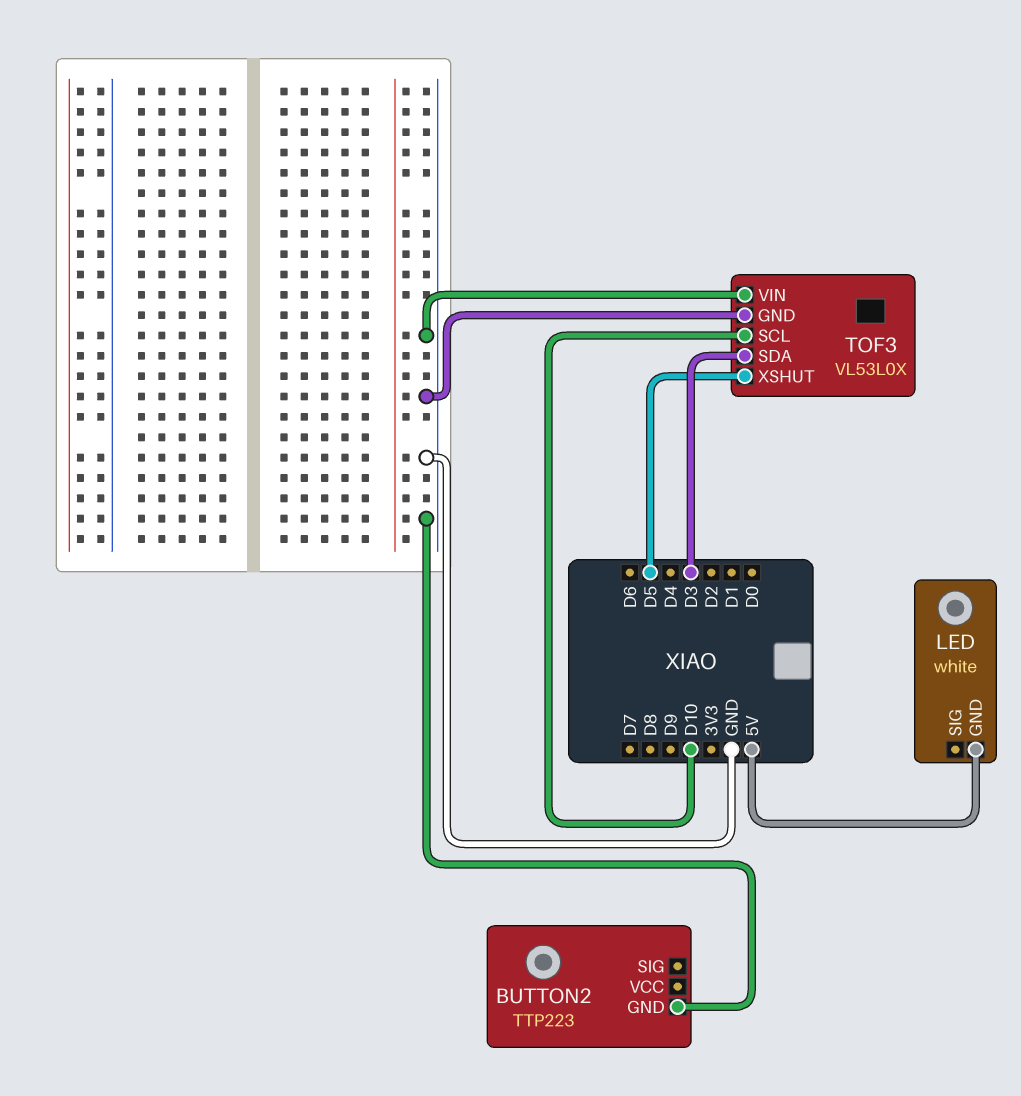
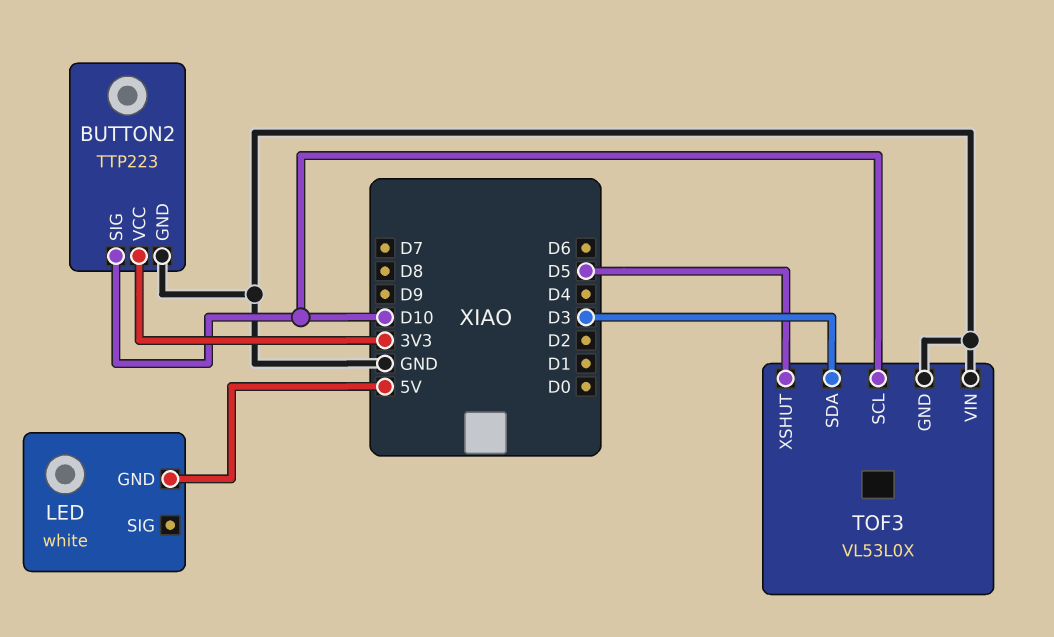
BUTTON2 pin SIG: none -> D10
BUTTON2 pin VCC: none -> 3V3

